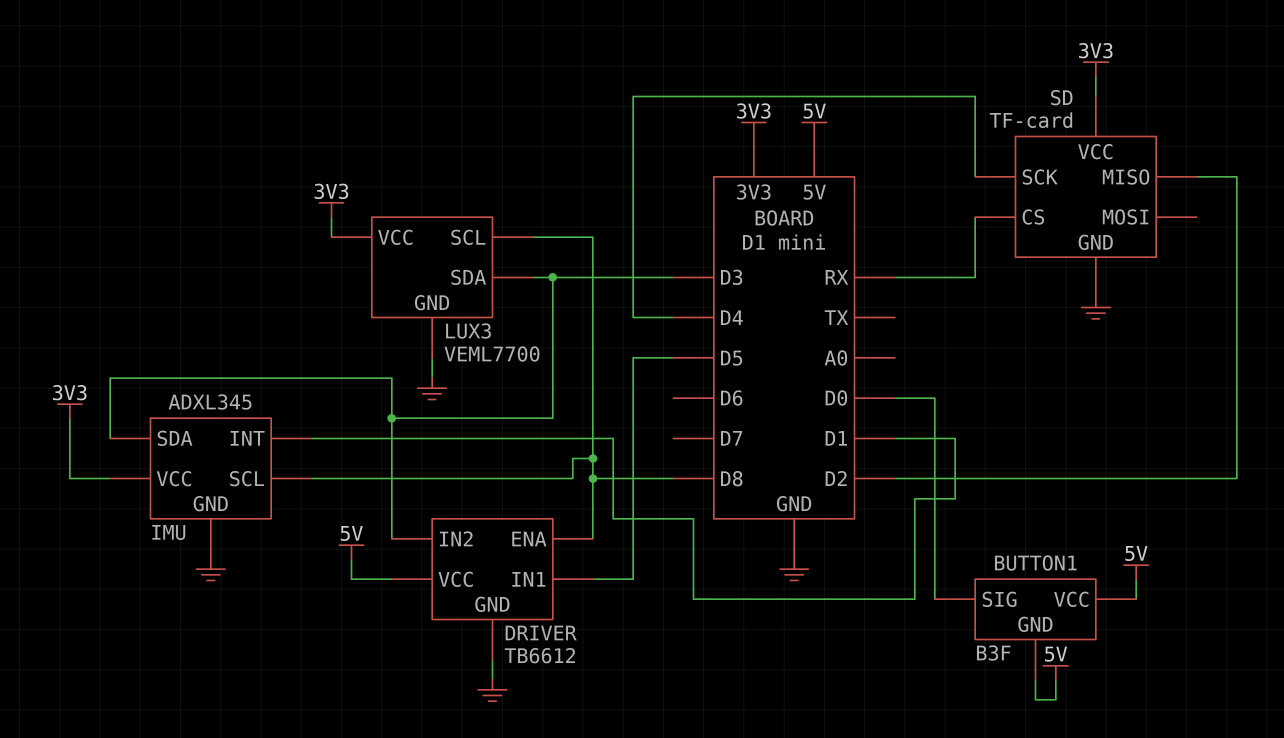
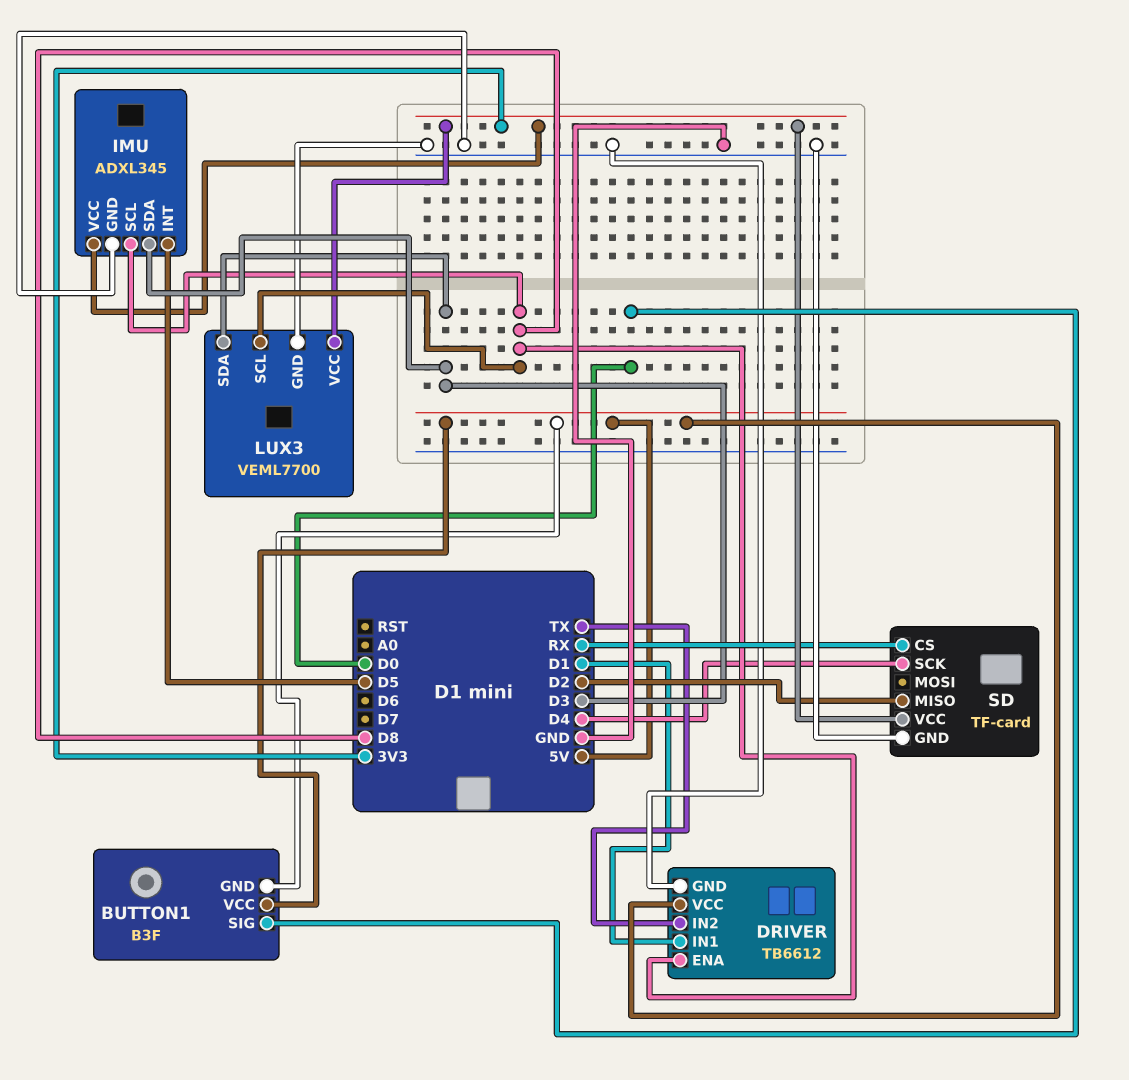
DRIVER pin IN1: D5 -> D1
DRIVER pin IN2: D3 -> TX
IMU pin INT: D1 -> D5

